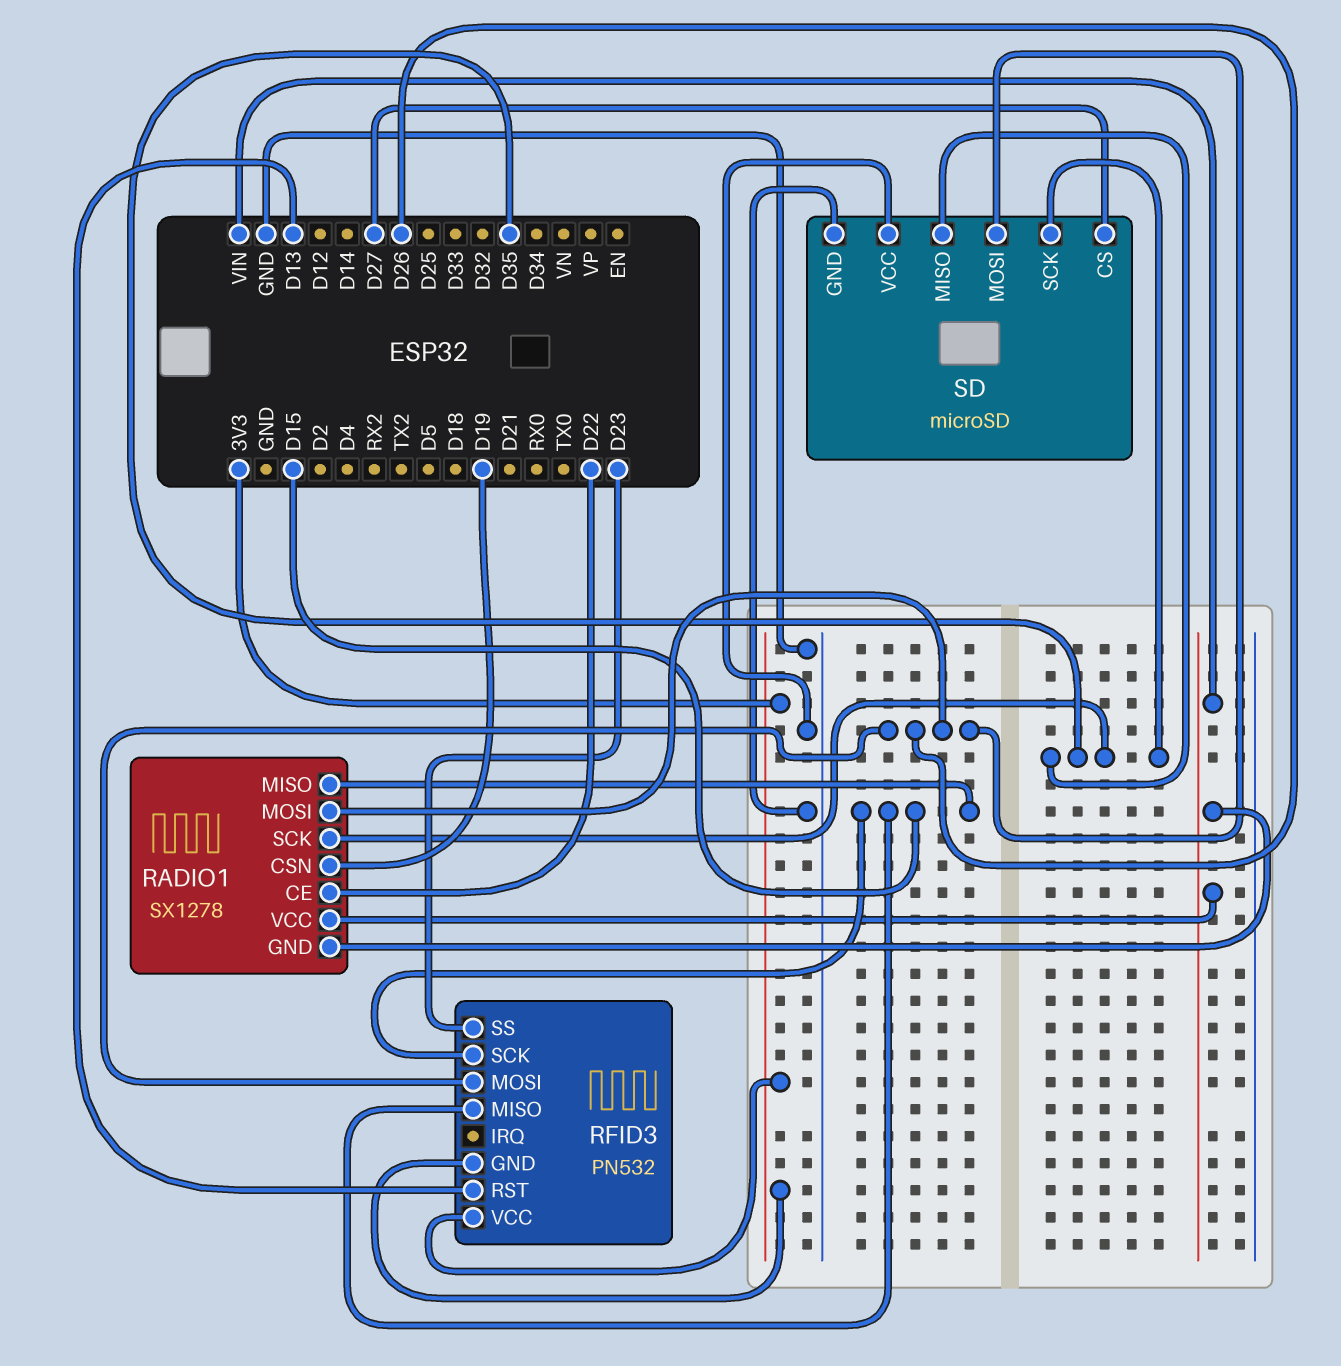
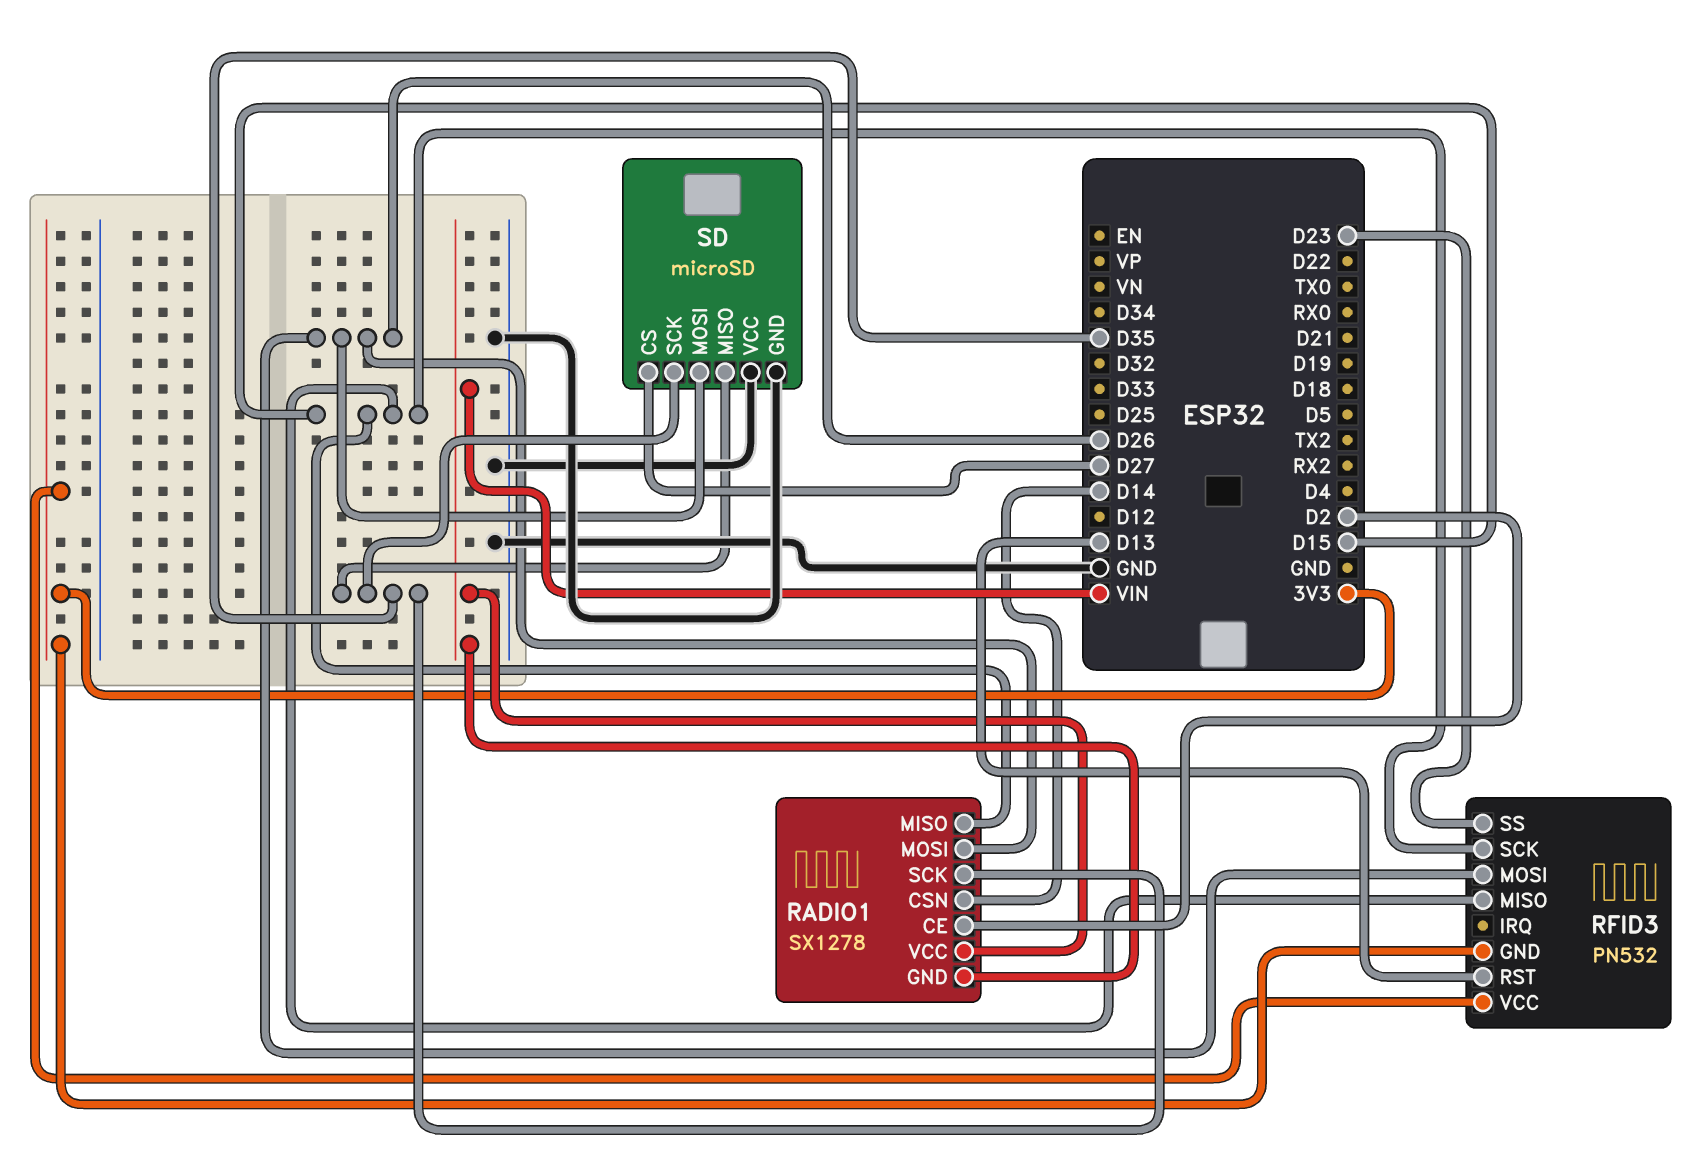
RADIO1 pin CE: D22 -> D2
RADIO1 pin CSN: D19 -> D14

